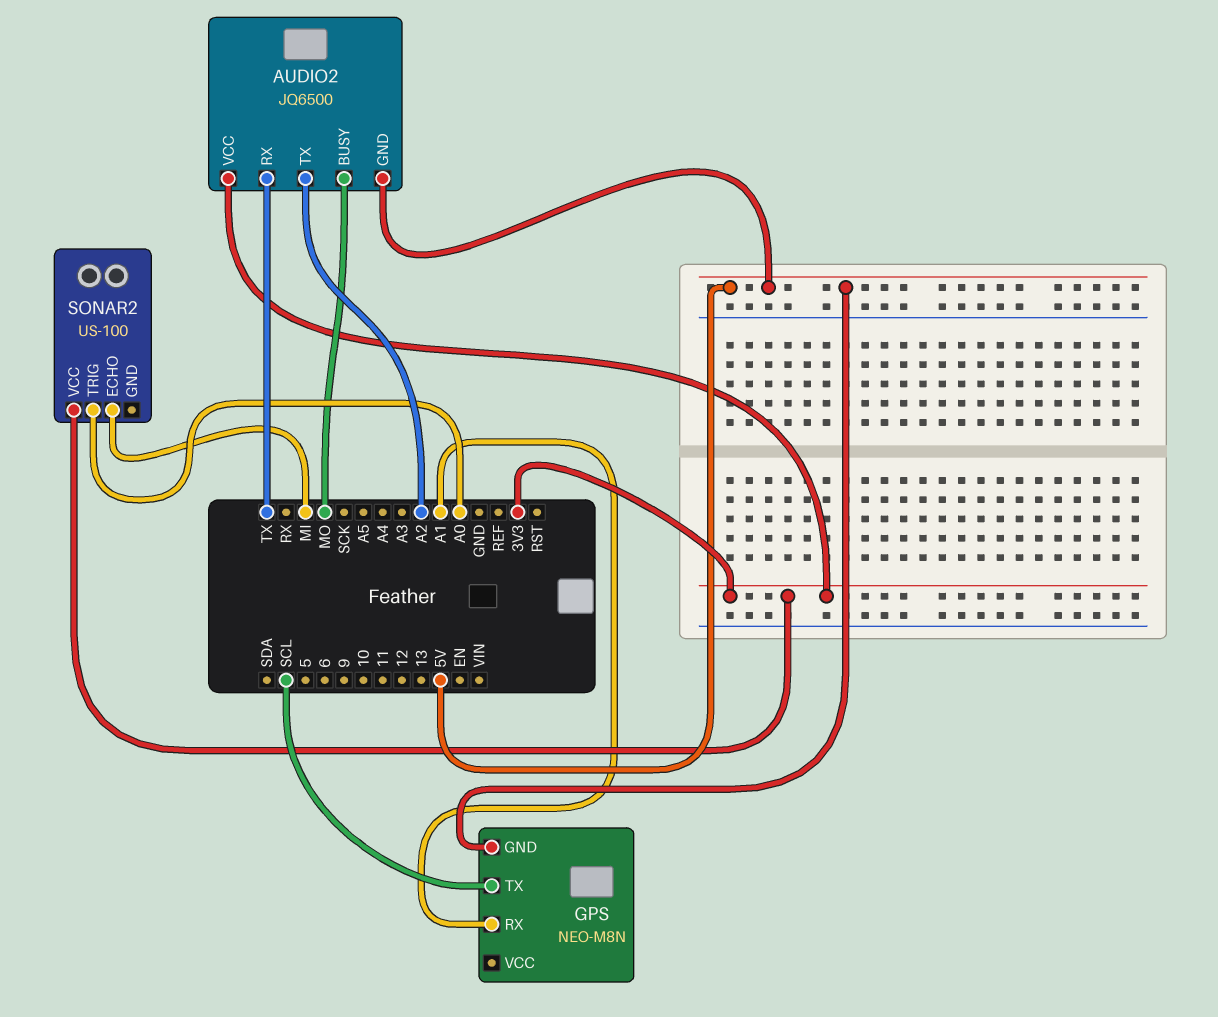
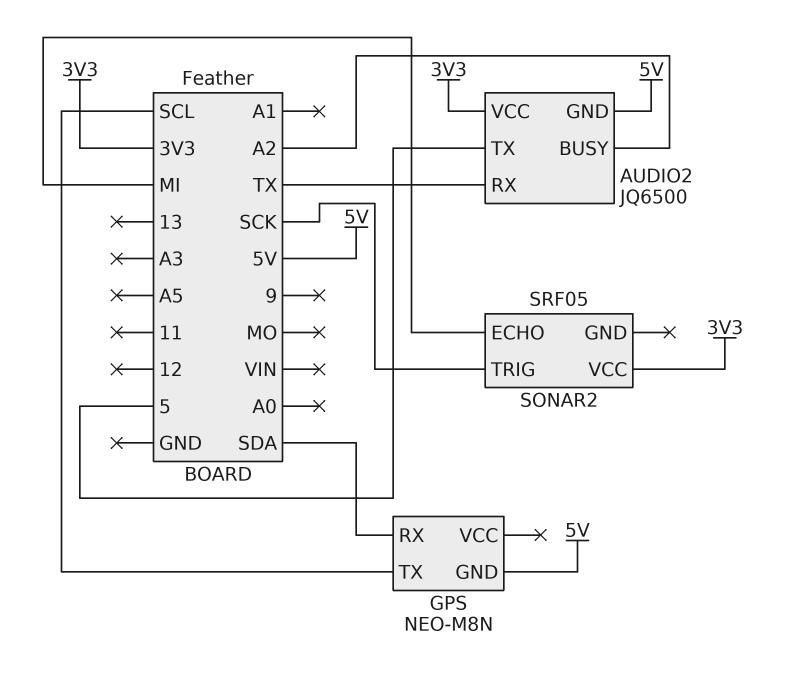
AUDIO2 pin BUSY: MO -> A2
AUDIO2 pin TX: A2 -> 5
GPS pin RX: A1 -> SDA
SONAR2: US-100 -> SRF05
SONAR2 pin TRIG: A0 -> SCK

